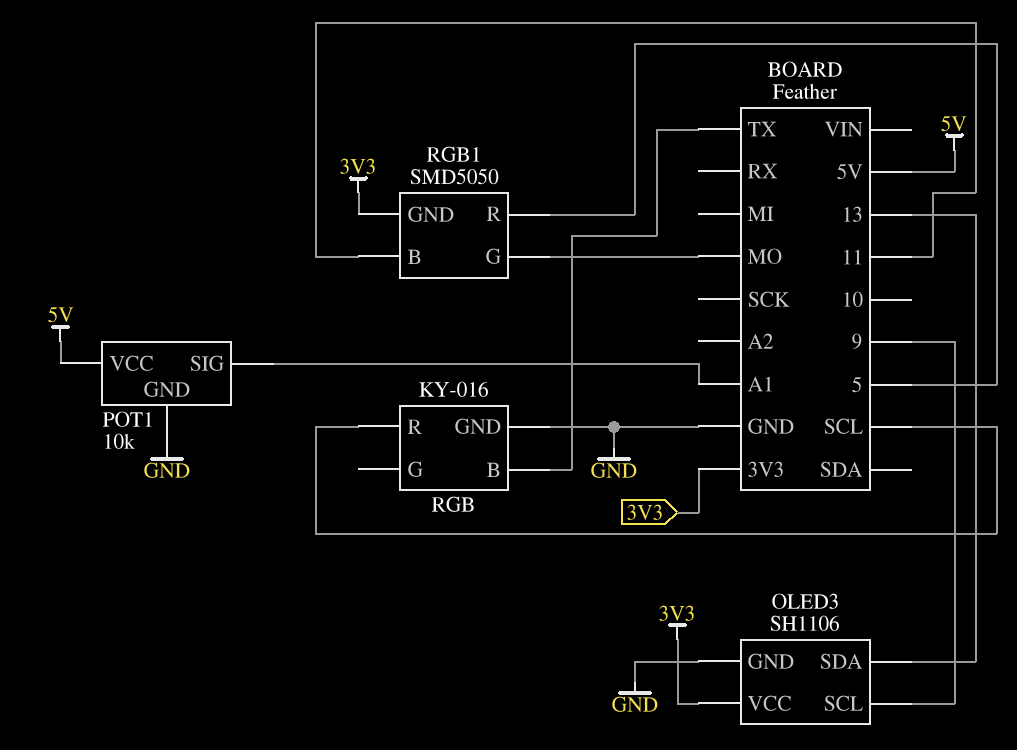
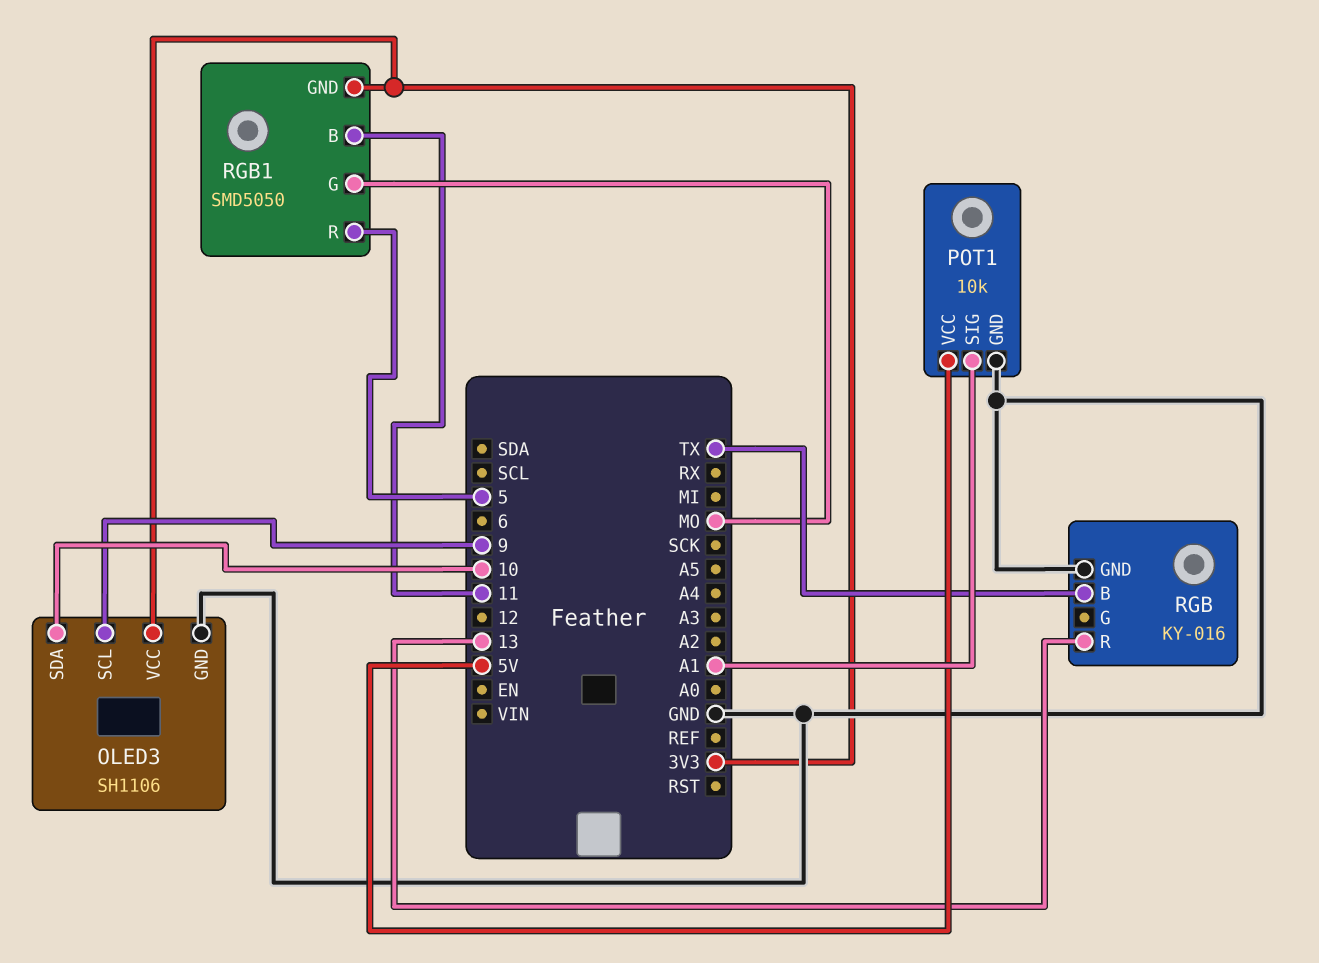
OLED3 pin SDA: 13 -> 10
RGB pin R: SCL -> 13

